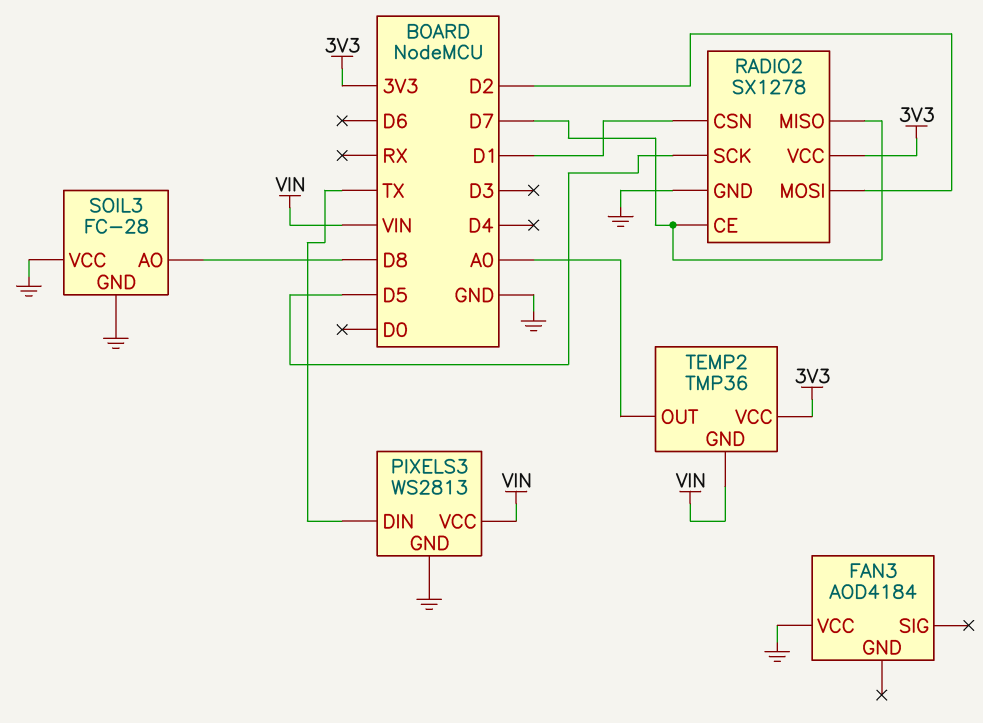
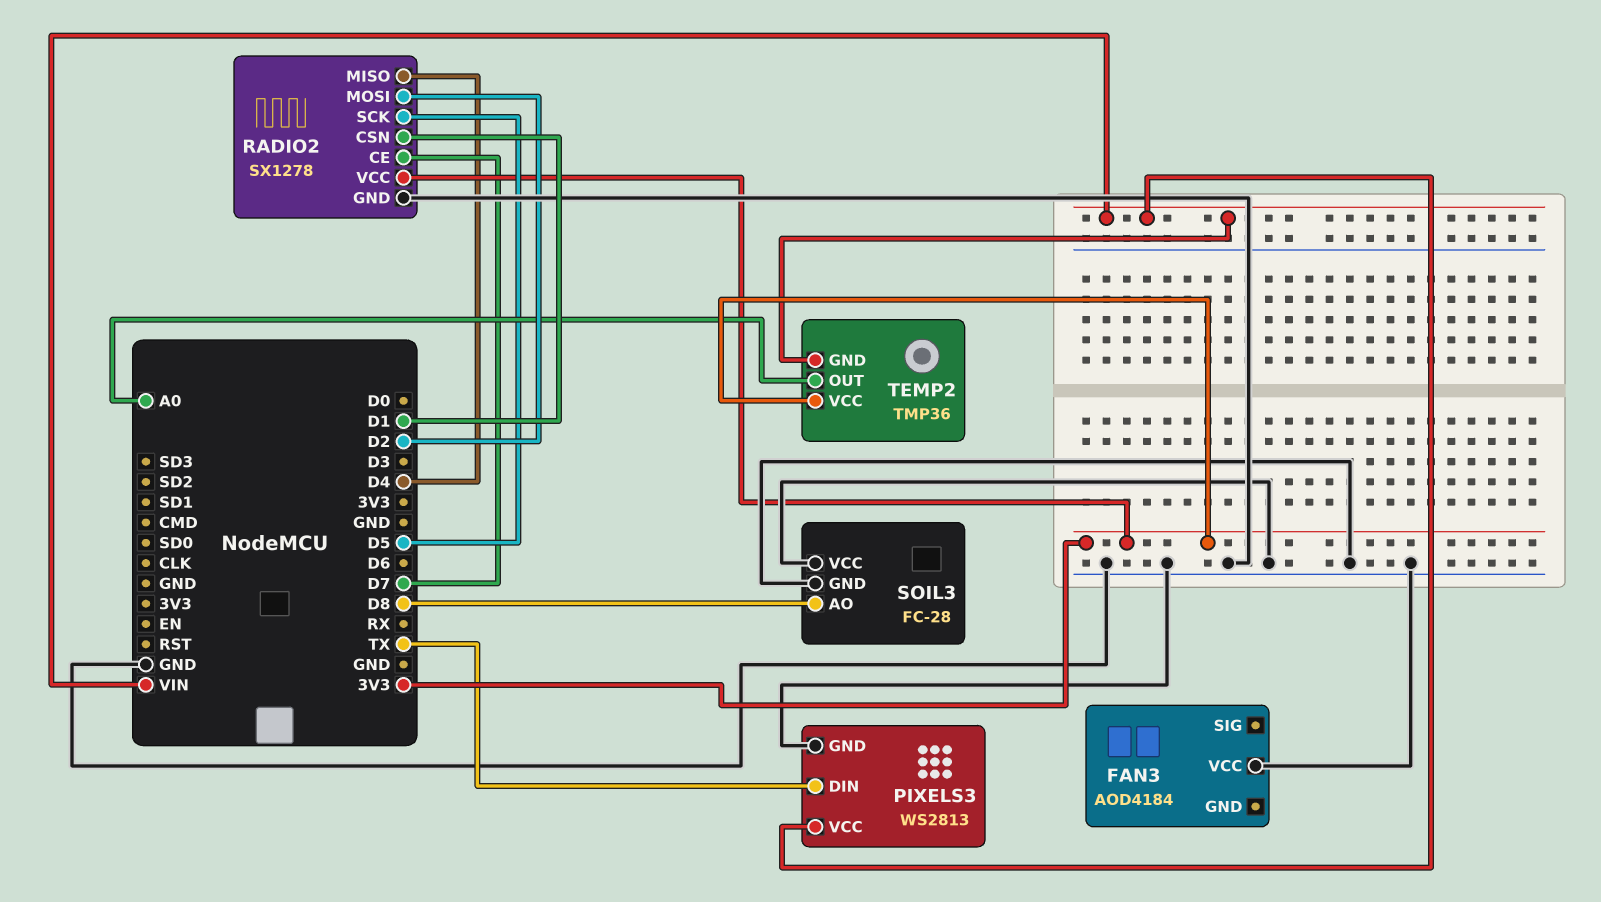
RADIO2 pin MISO: D7 -> D4

